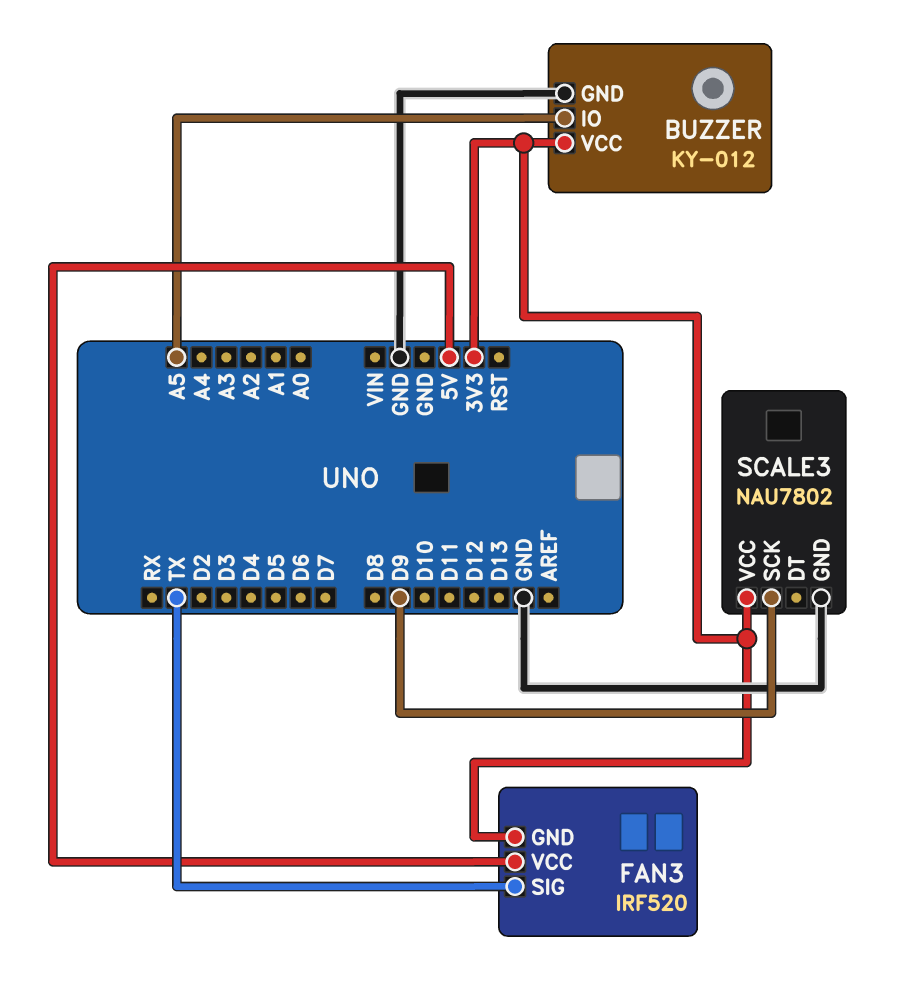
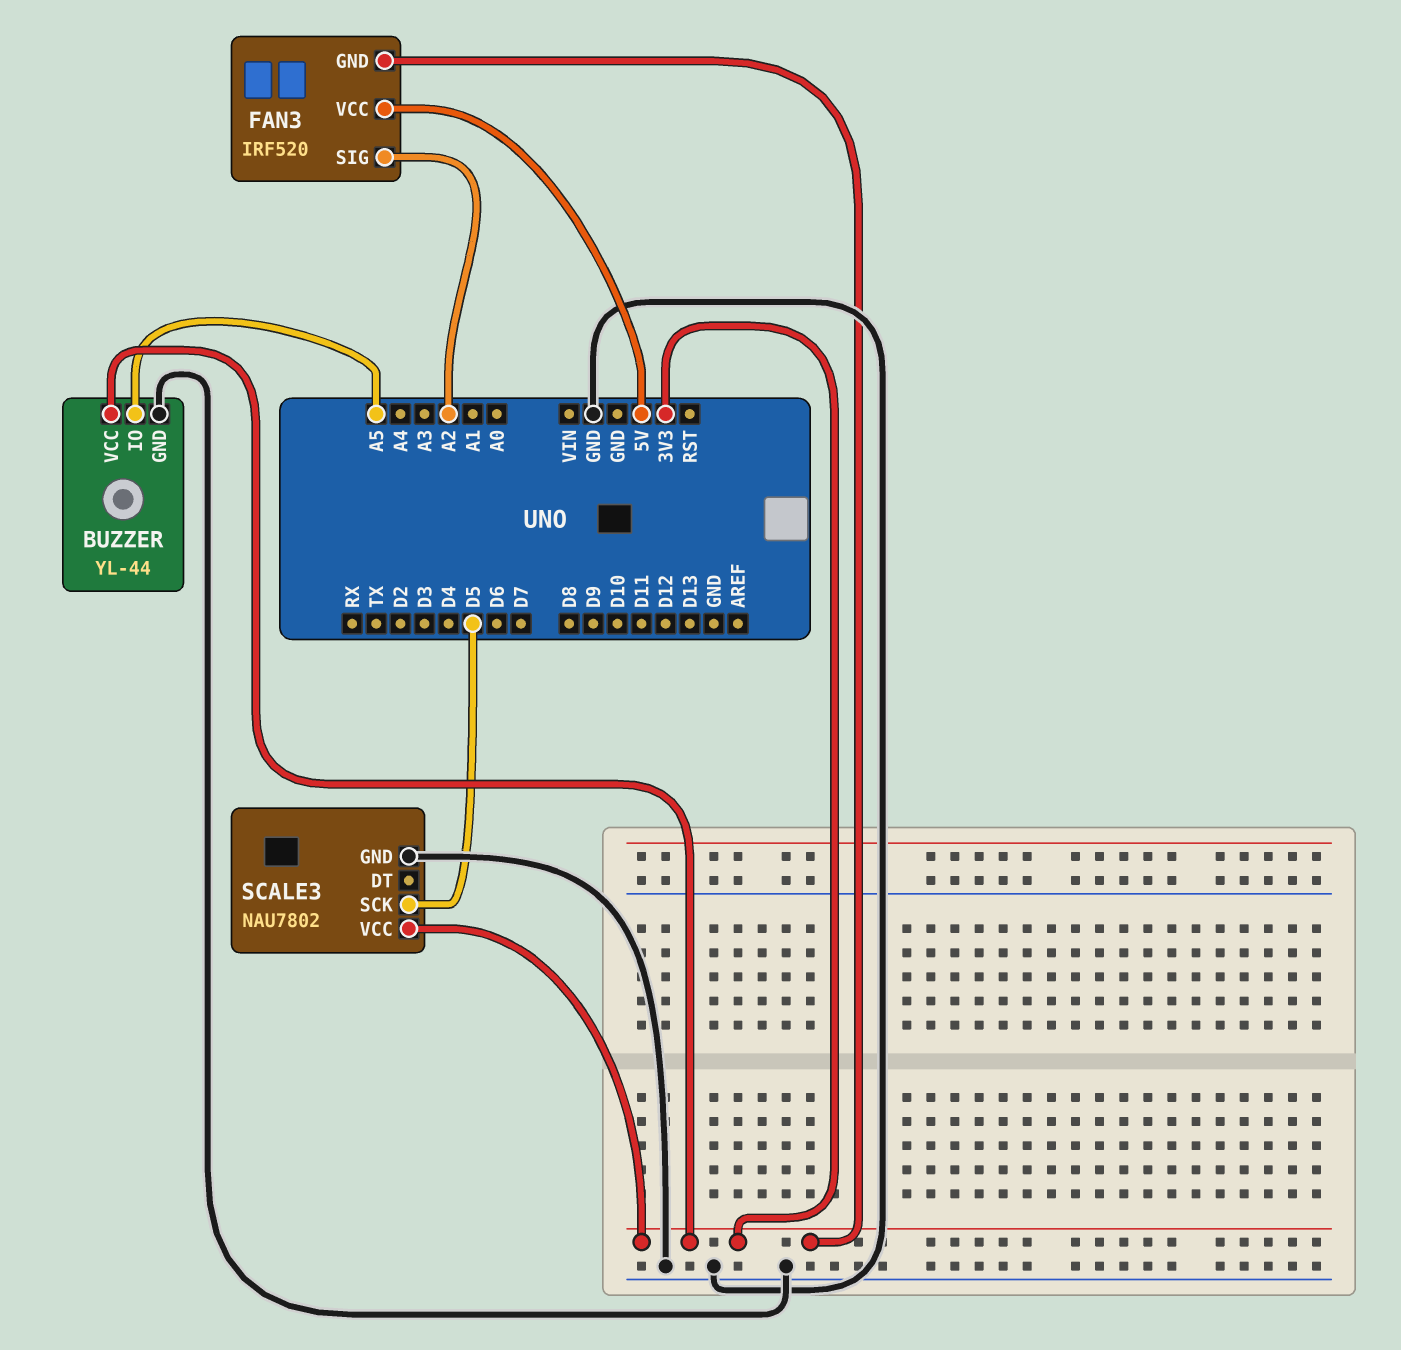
BUZZER: KY-012 -> YL-44
FAN3 pin SIG: TX -> A2
SCALE3 pin SCK: D9 -> D5

